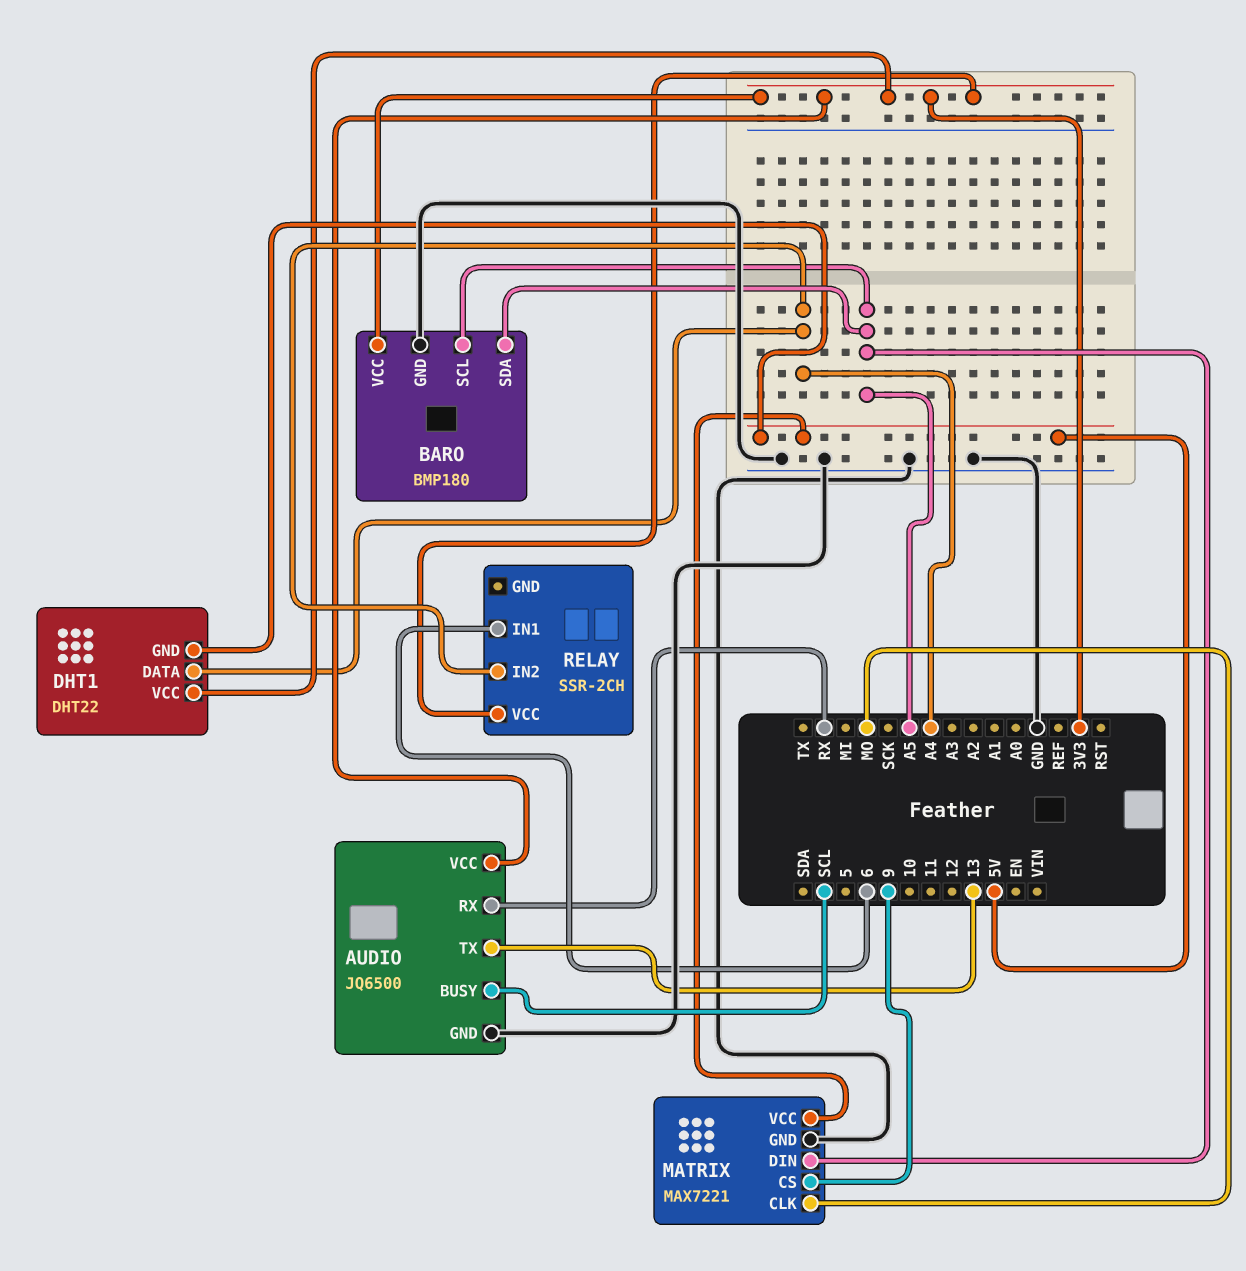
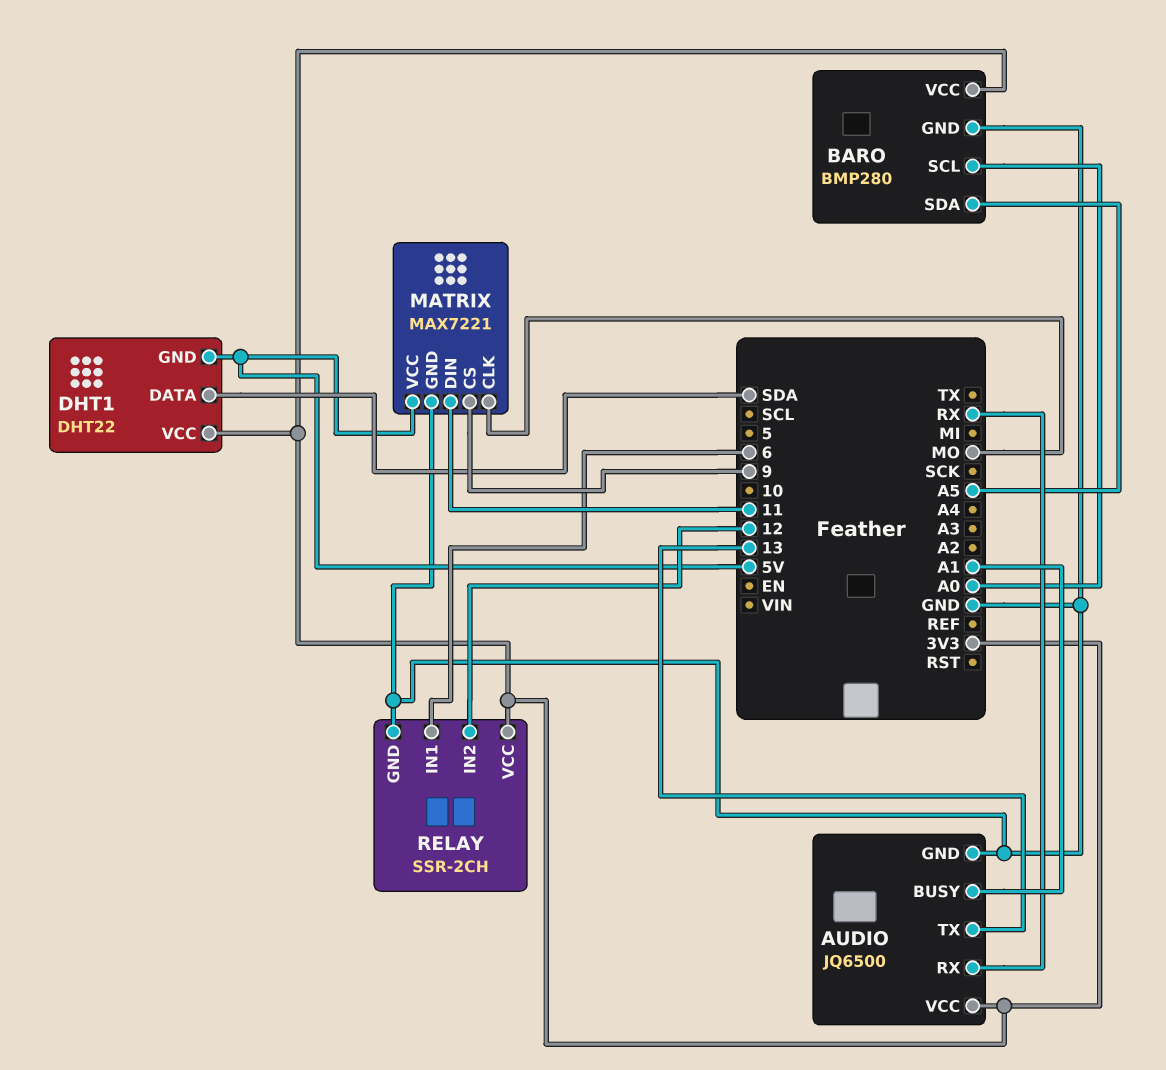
AUDIO pin BUSY: SCL -> A1
BARO: BMP180 -> BMP280
BARO pin SCL: A5 -> A0
DHT1 pin DATA: A4 -> SDA
MATRIX pin DIN: A5 -> 11
RELAY pin GND: none -> GND
RELAY pin IN2: A4 -> 12

